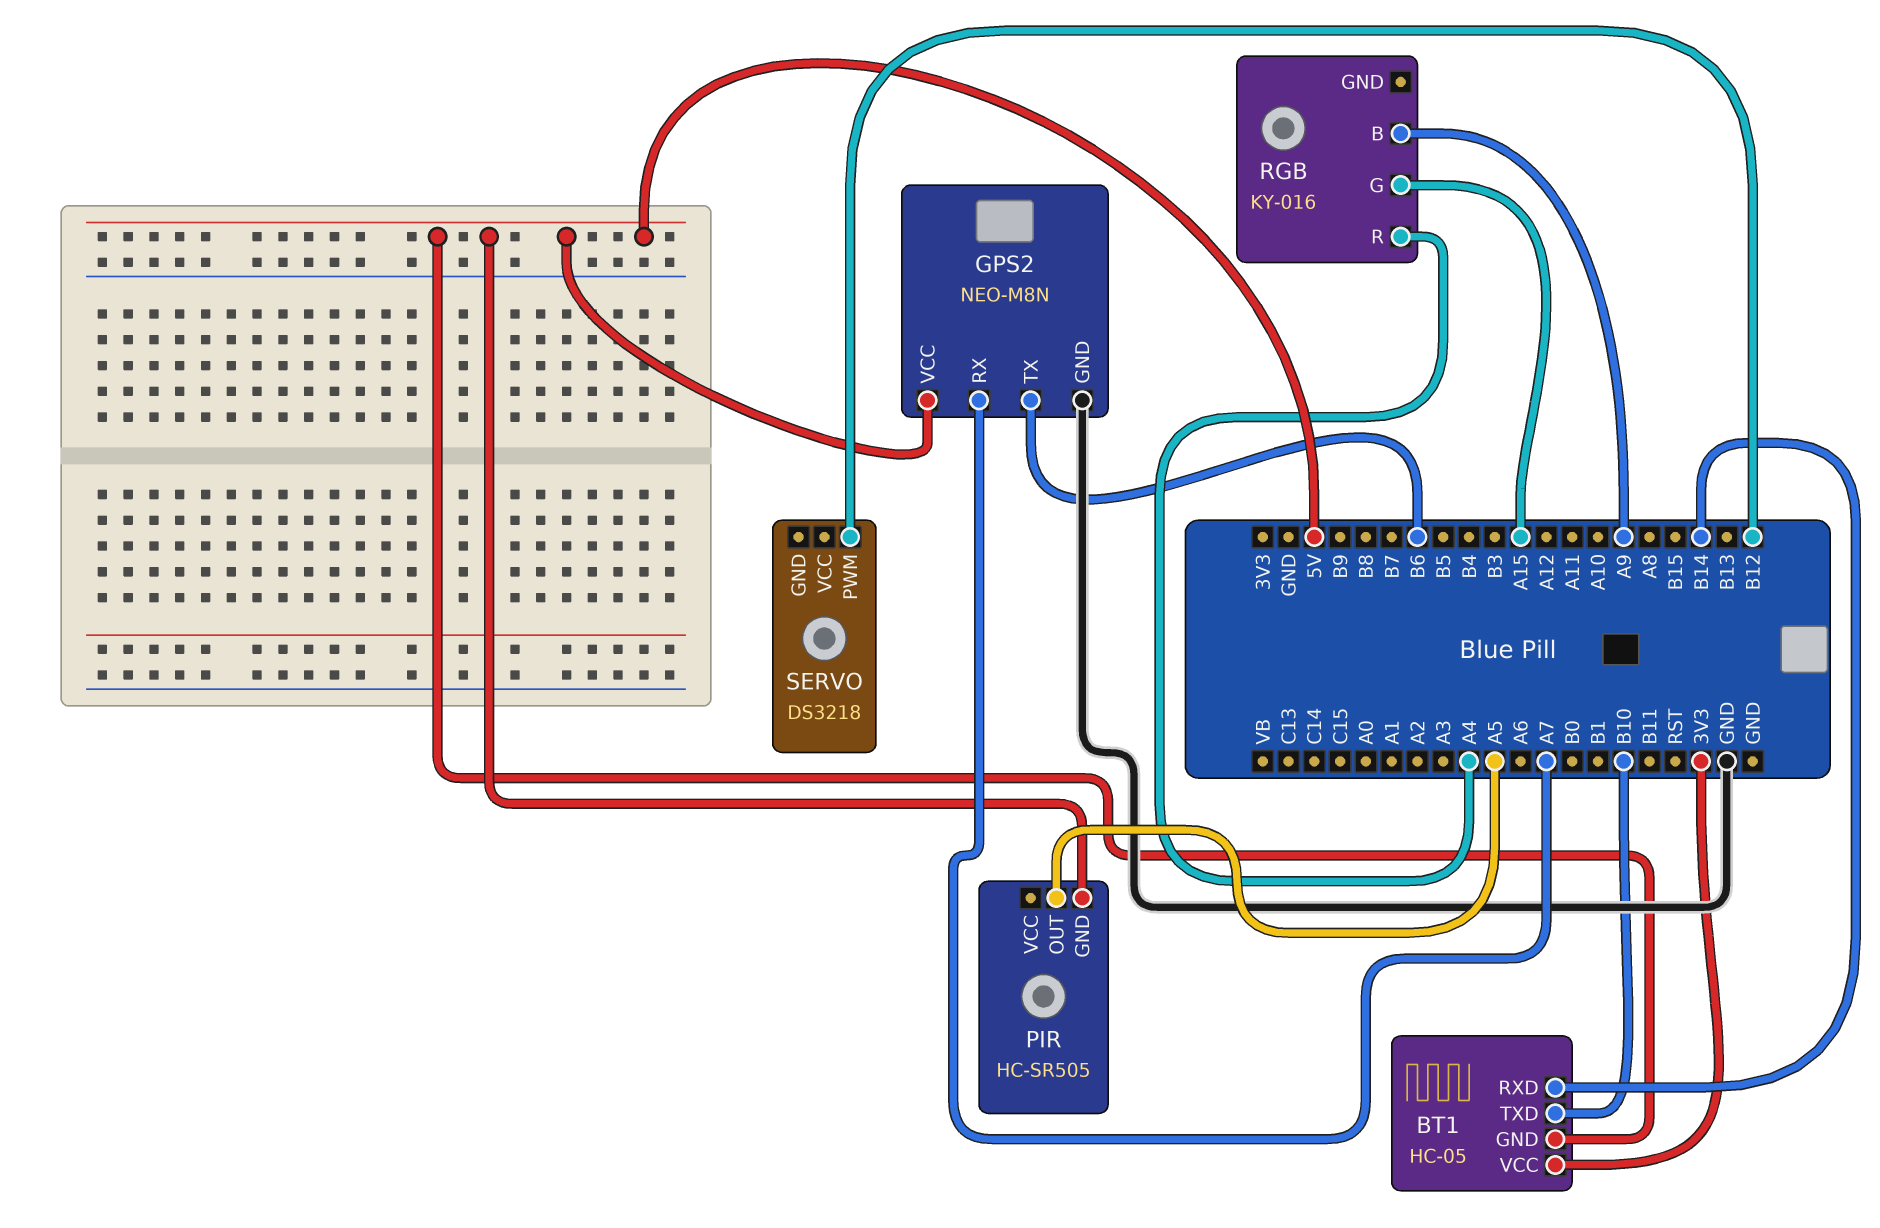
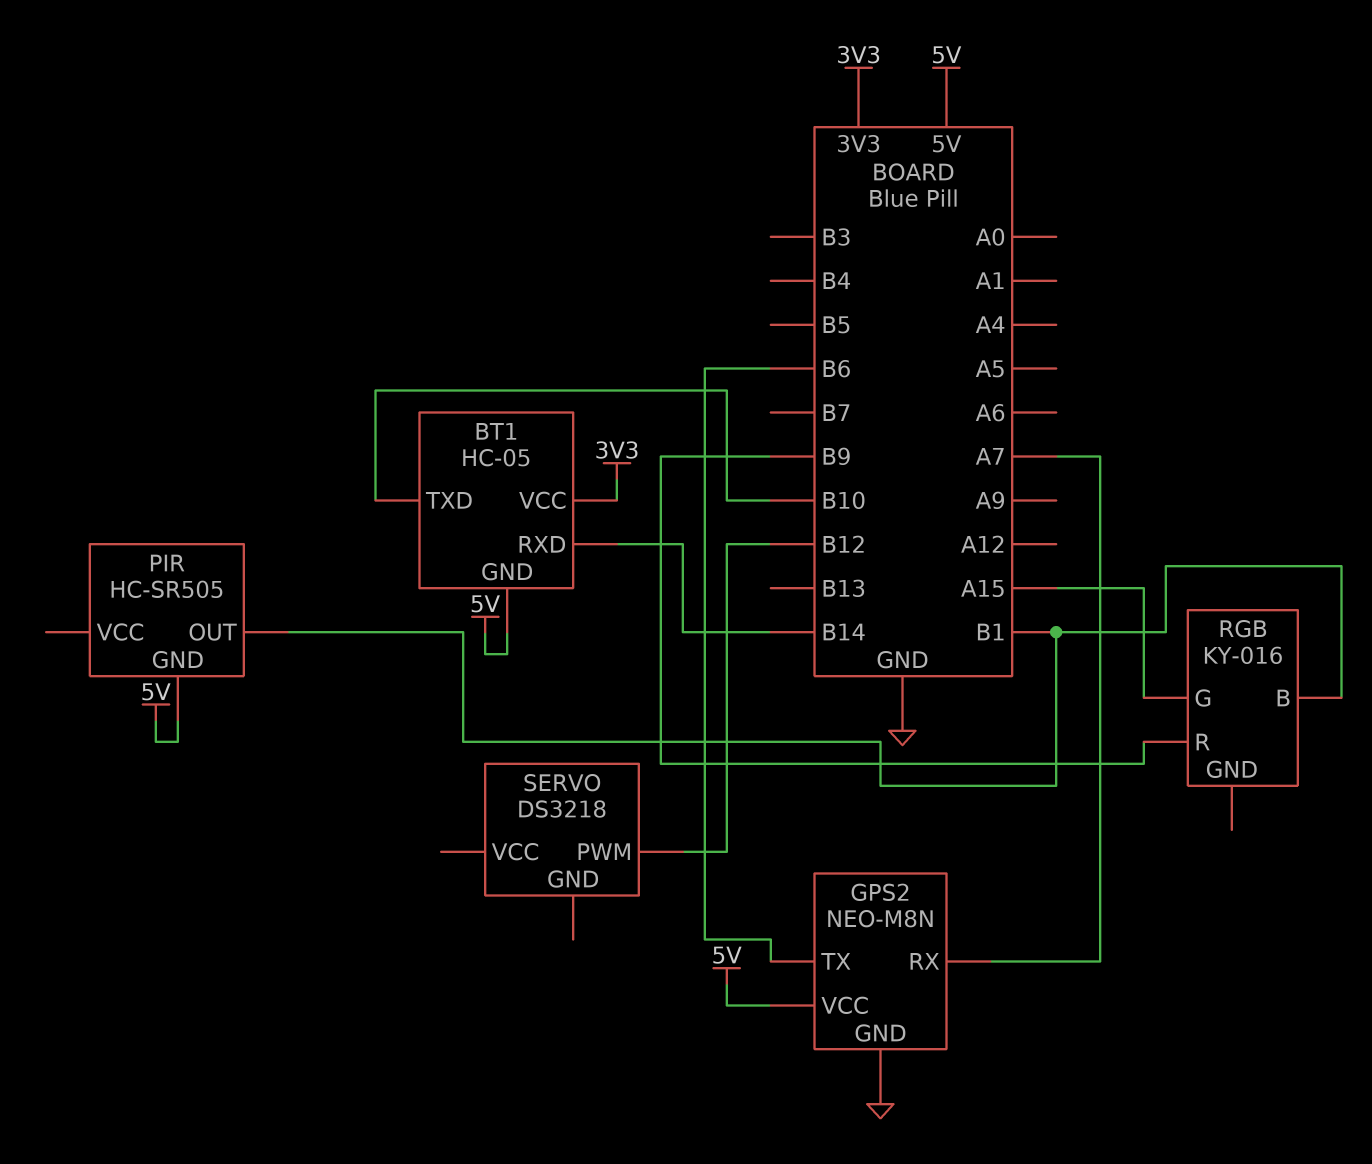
PIR pin OUT: A5 -> B1
RGB pin B: A9 -> B1
RGB pin R: A4 -> B9

